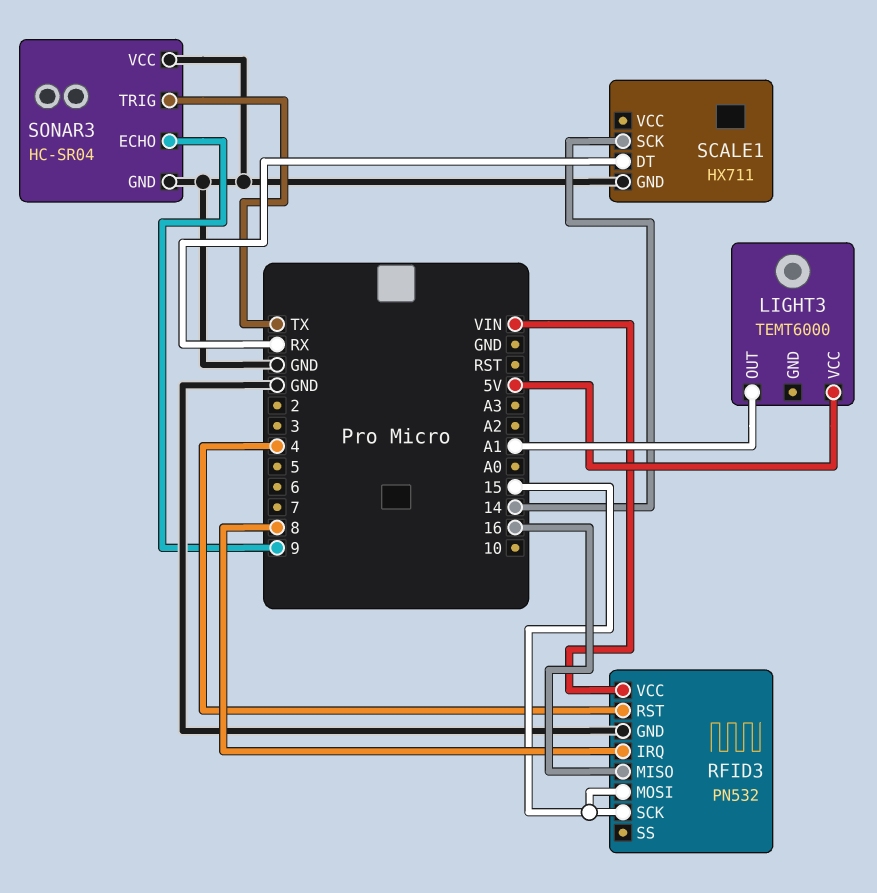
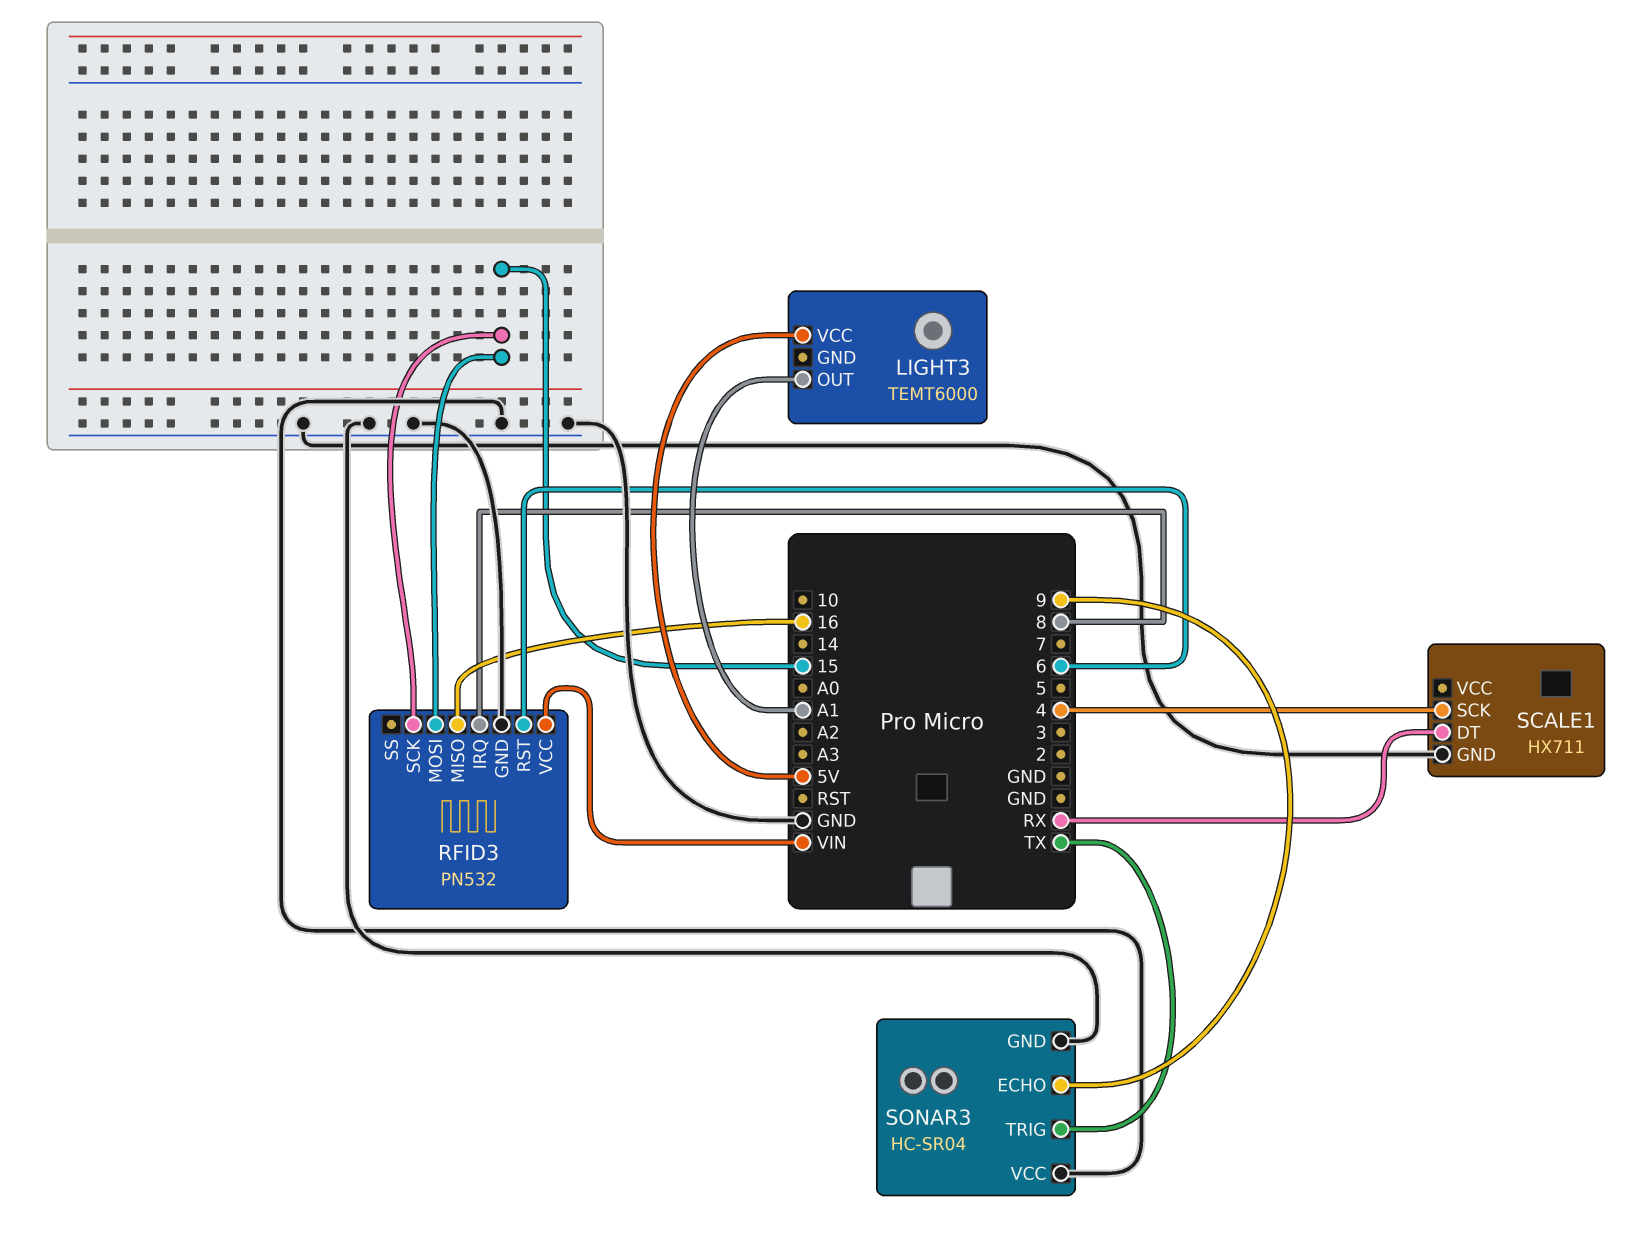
RFID3 pin RST: 4 -> 6
SCALE1 pin SCK: 14 -> 4

